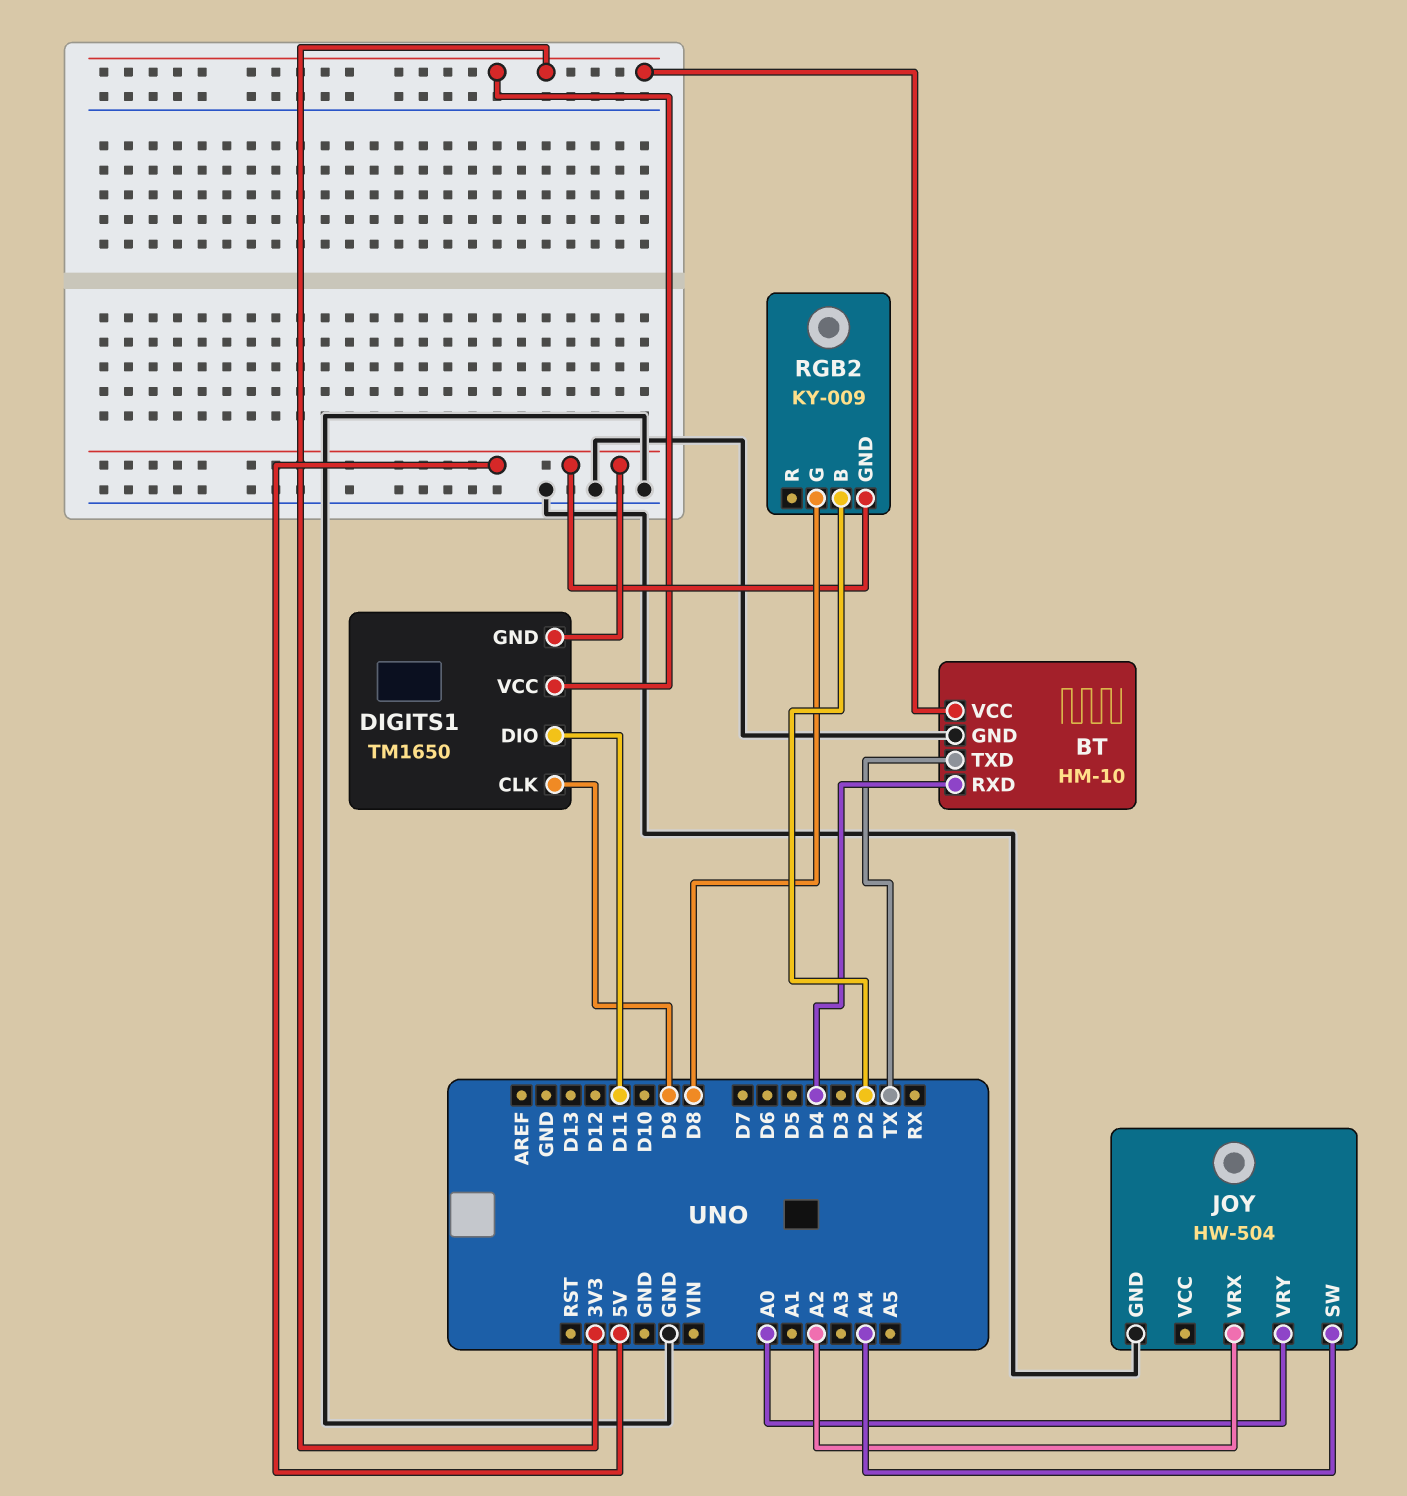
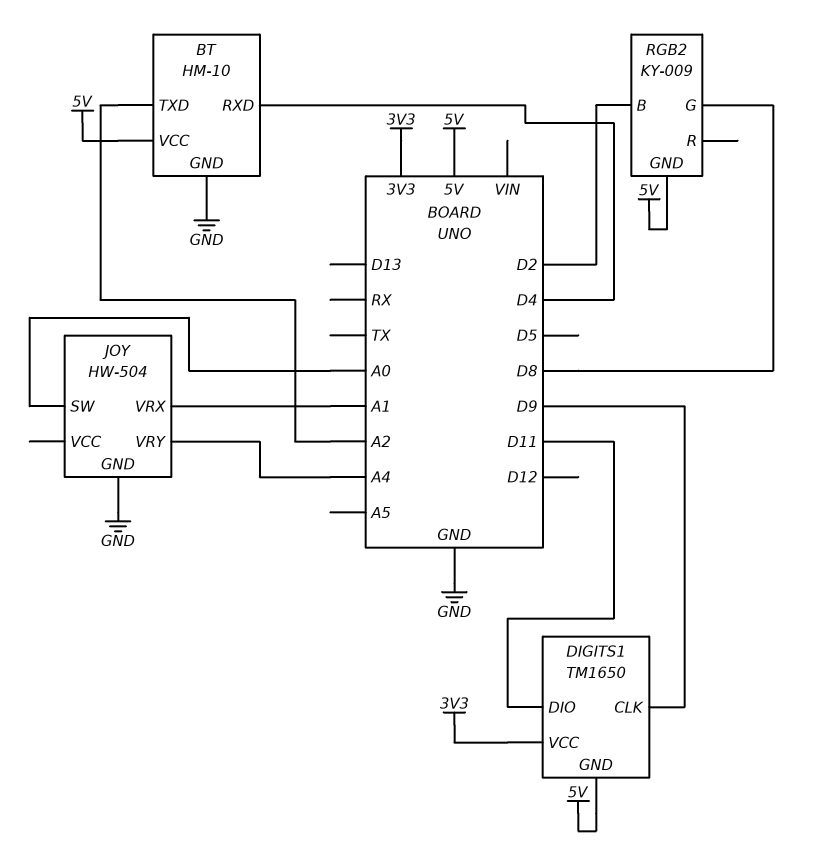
BT pin TXD: TX -> A2
BT pin VCC: 3V3 -> 5V
JOY pin SW: A4 -> A0
JOY pin VRX: A2 -> A1
JOY pin VRY: A0 -> A4

